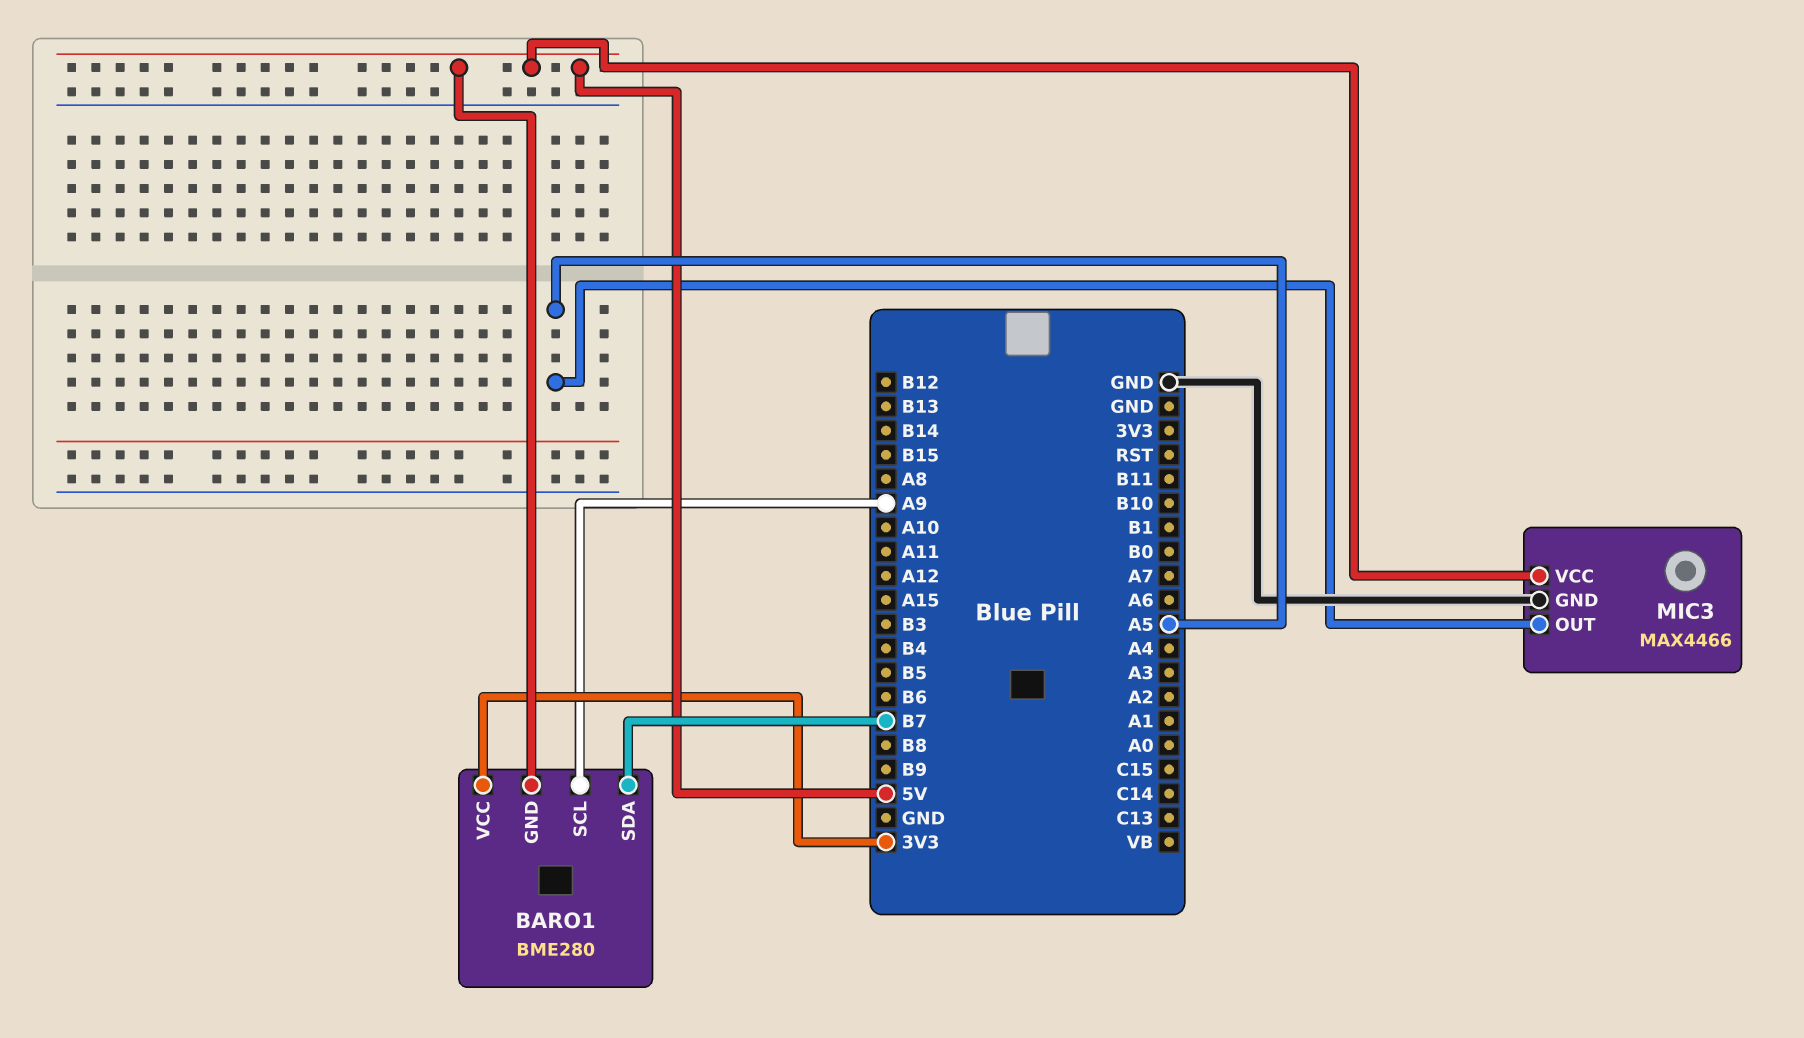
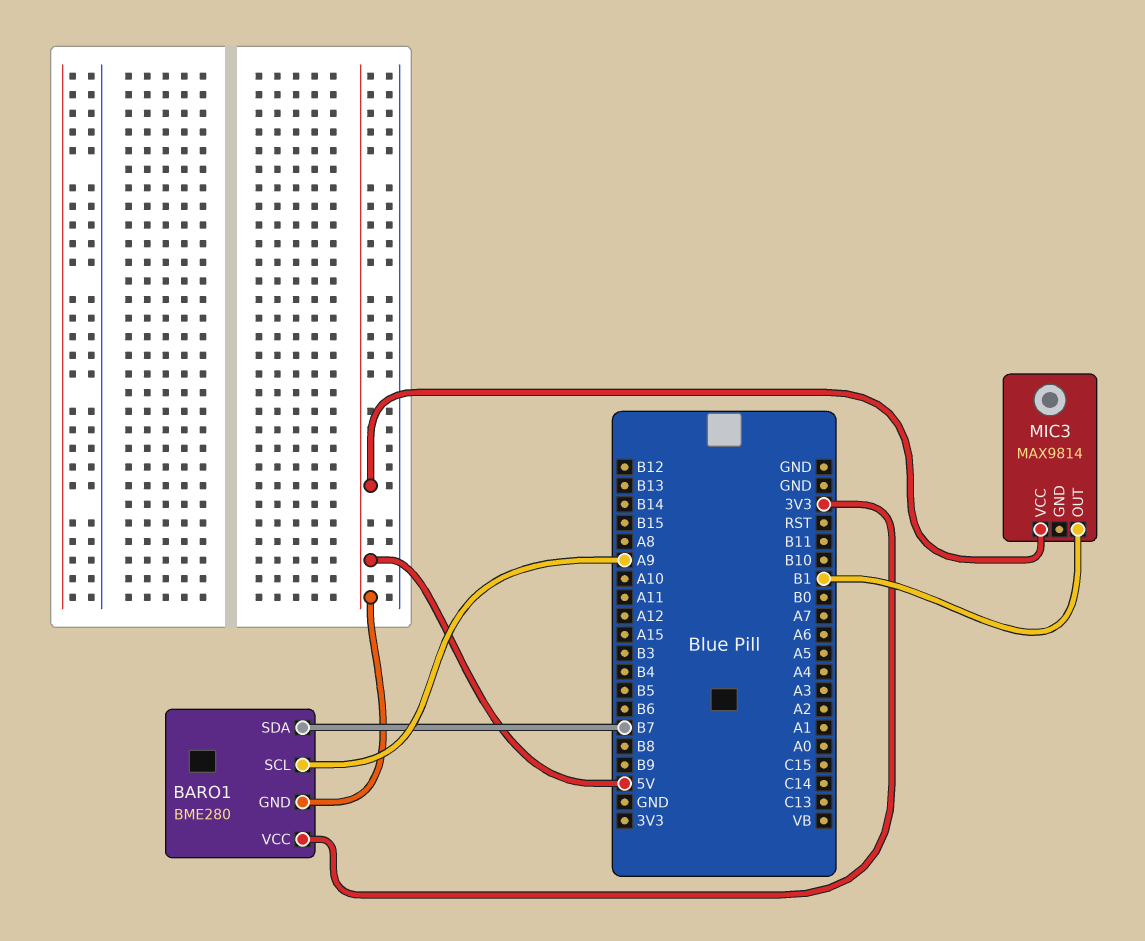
MIC3: MAX4466 -> MAX9814
MIC3 pin GND: GND -> none
MIC3 pin OUT: A5 -> B1

